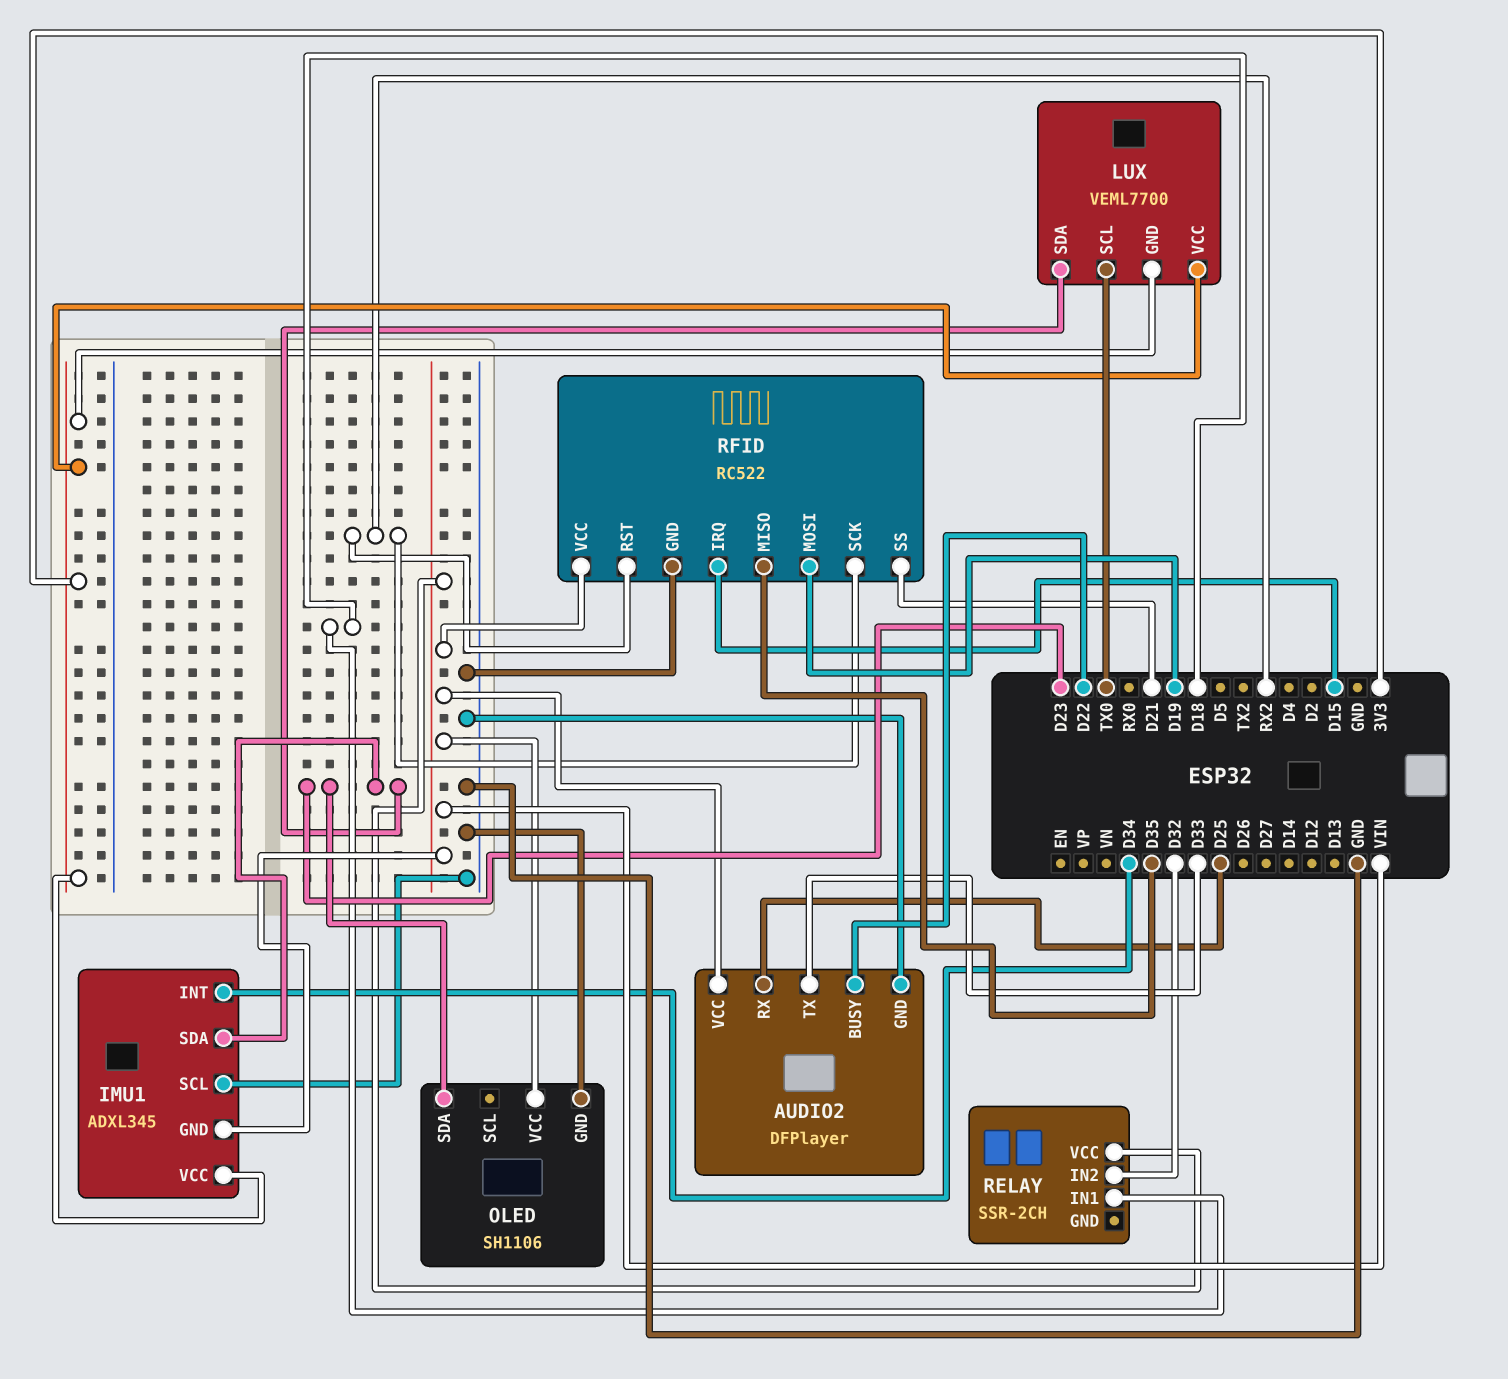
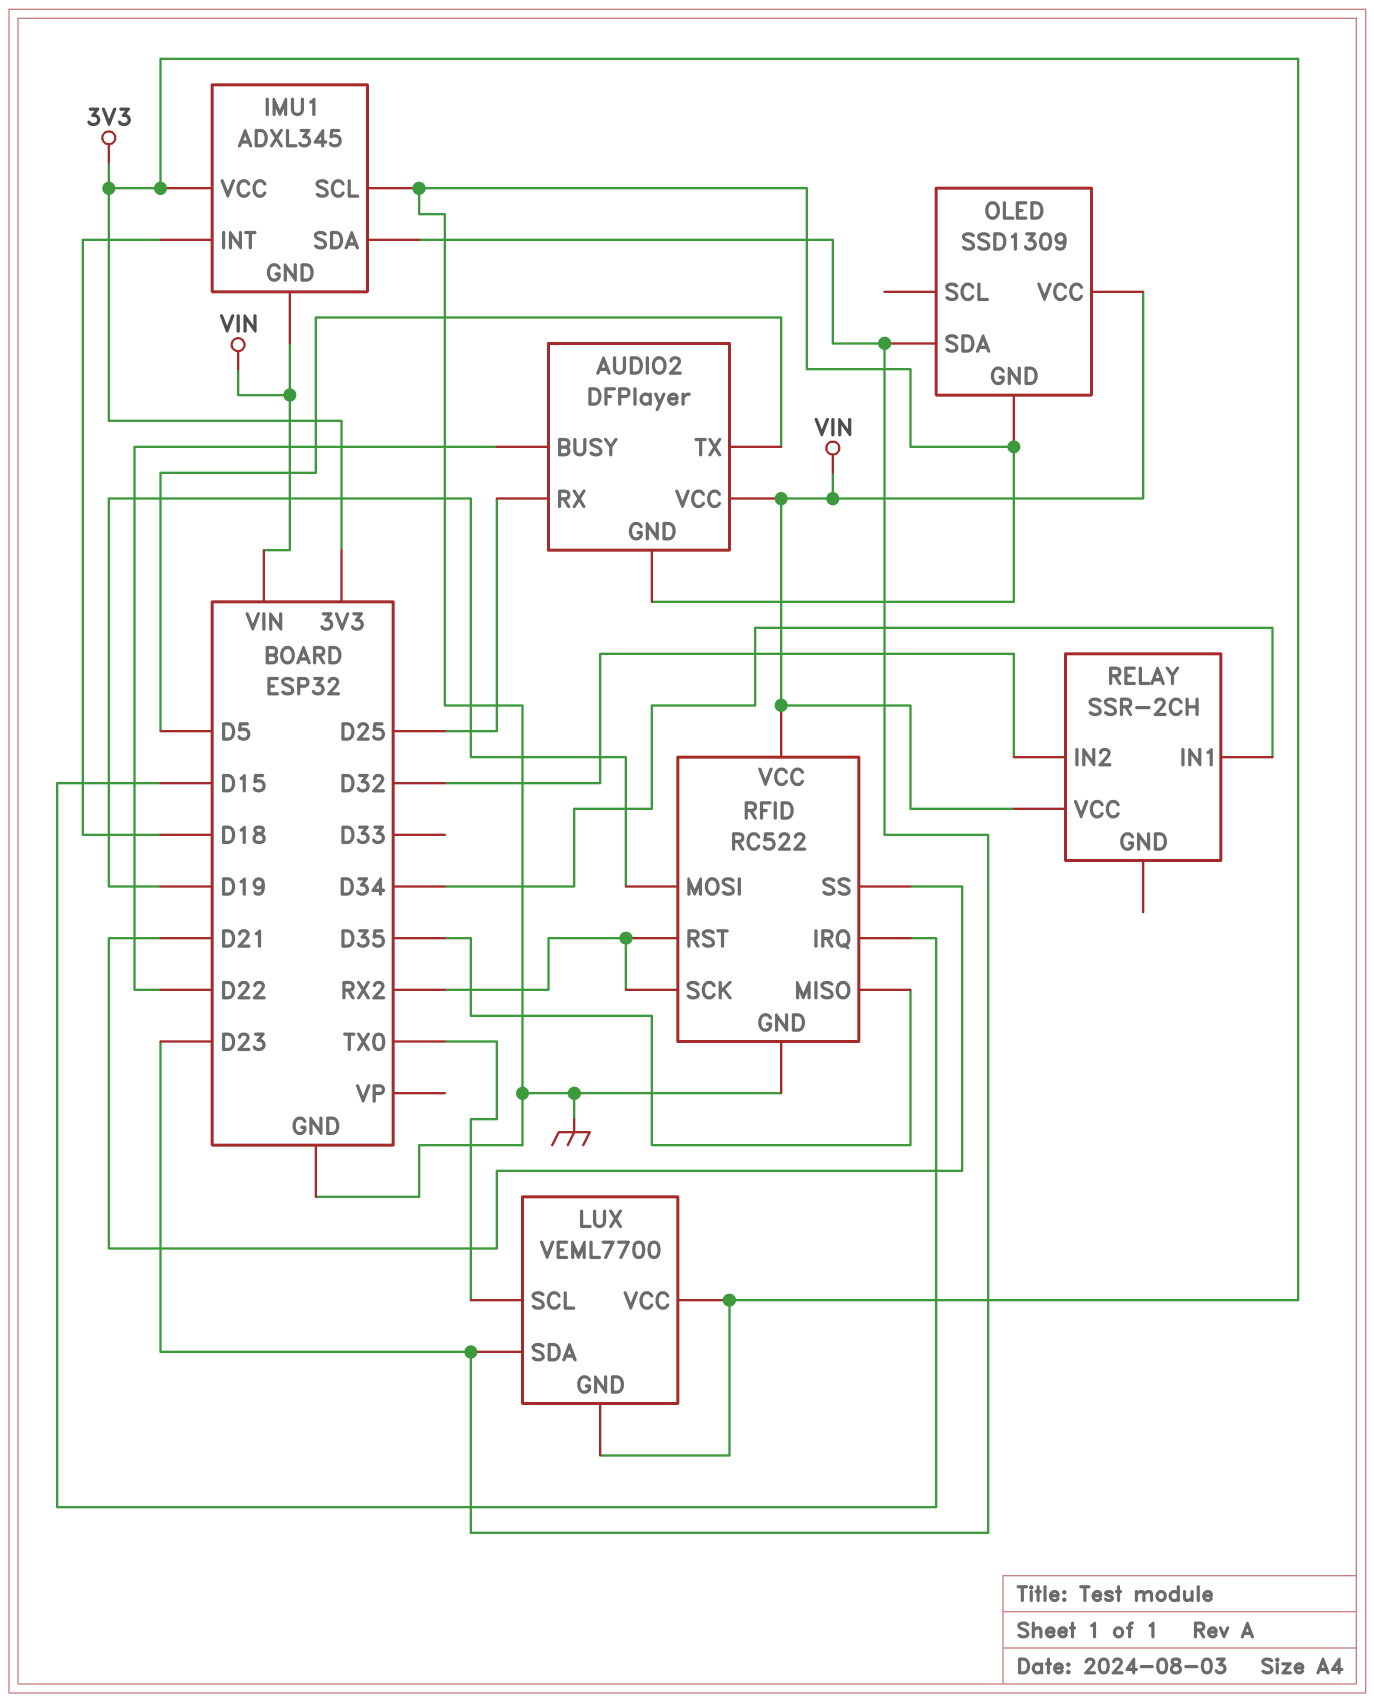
AUDIO2 pin TX: D33 -> D5
IMU1 pin INT: D34 -> D18
OLED: SH1106 -> SSD1309
RELAY pin IN1: D18 -> D34

